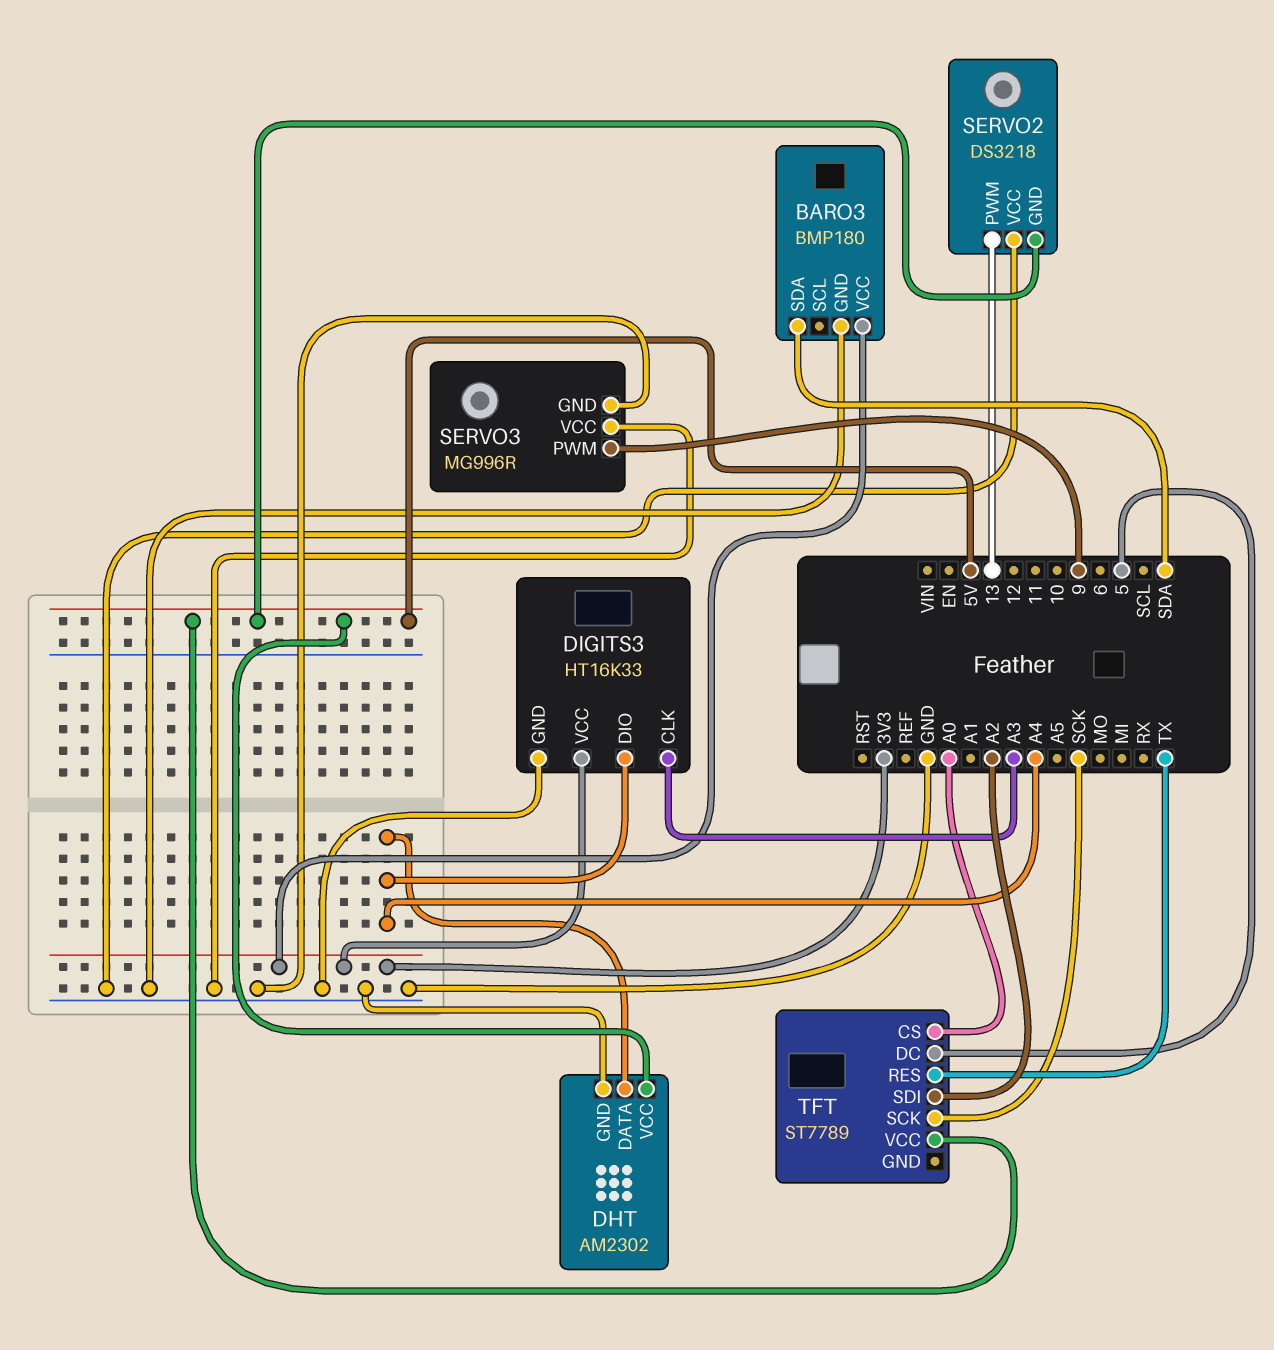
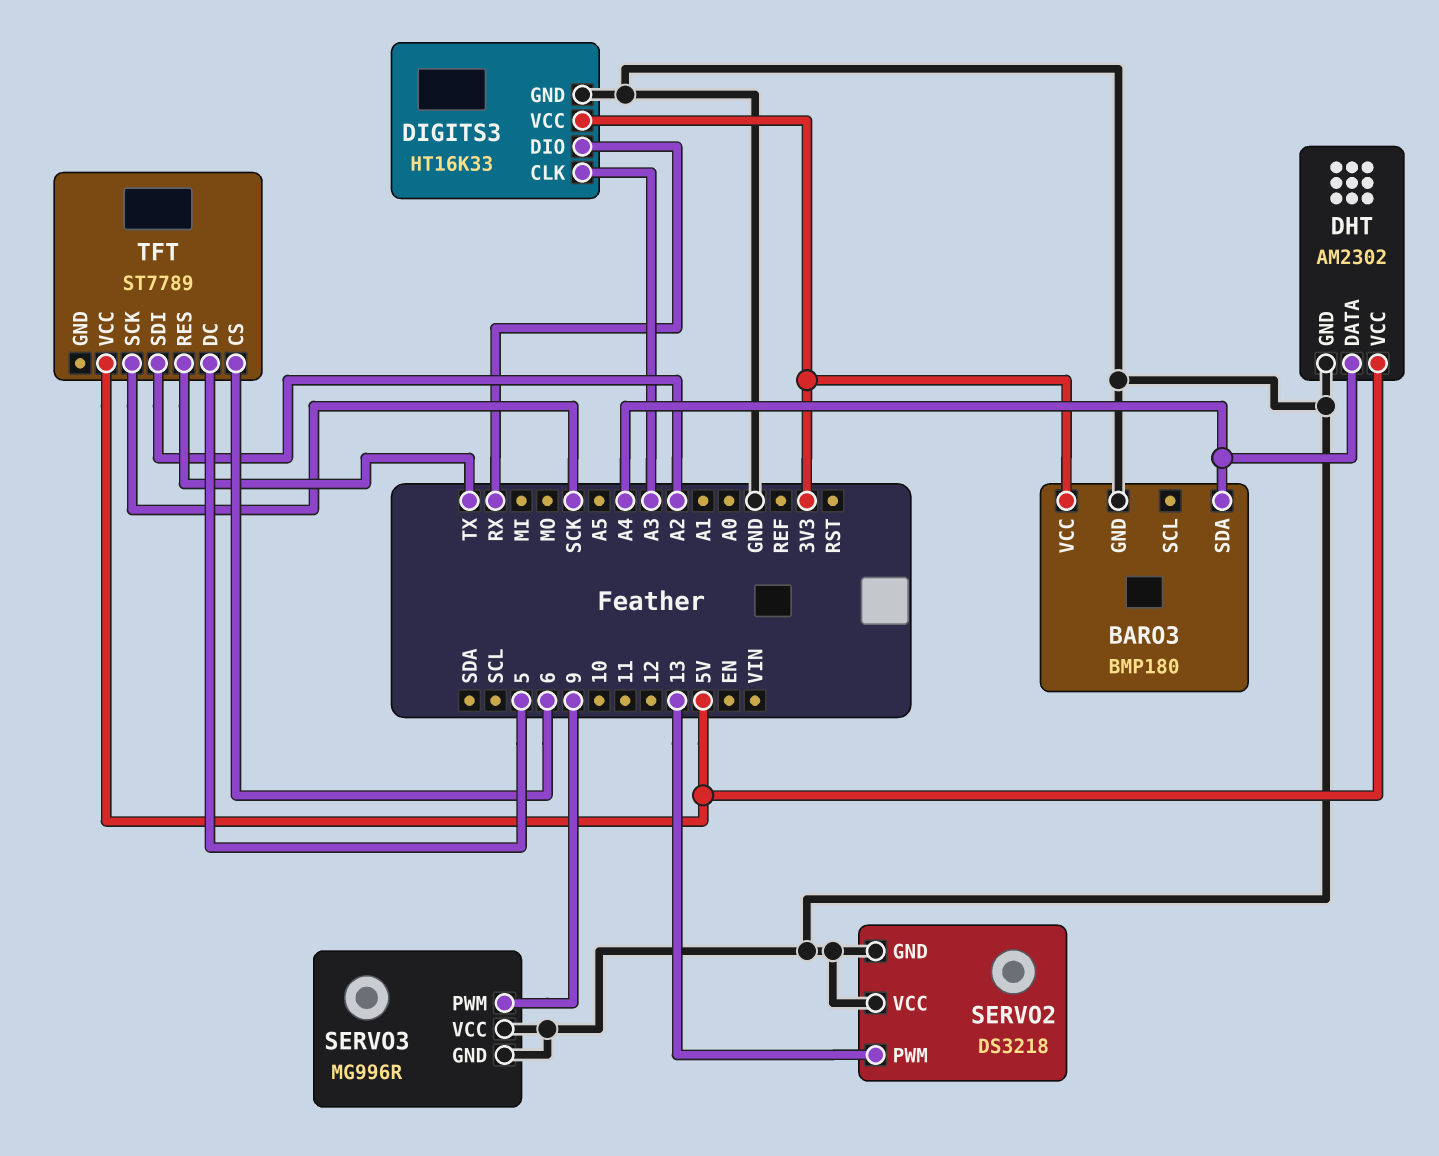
BARO3 pin SDA: SDA -> A4
DIGITS3 pin DIO: A4 -> RX
SERVO2 pin GND: 5V -> GND
TFT pin CS: A0 -> 6

